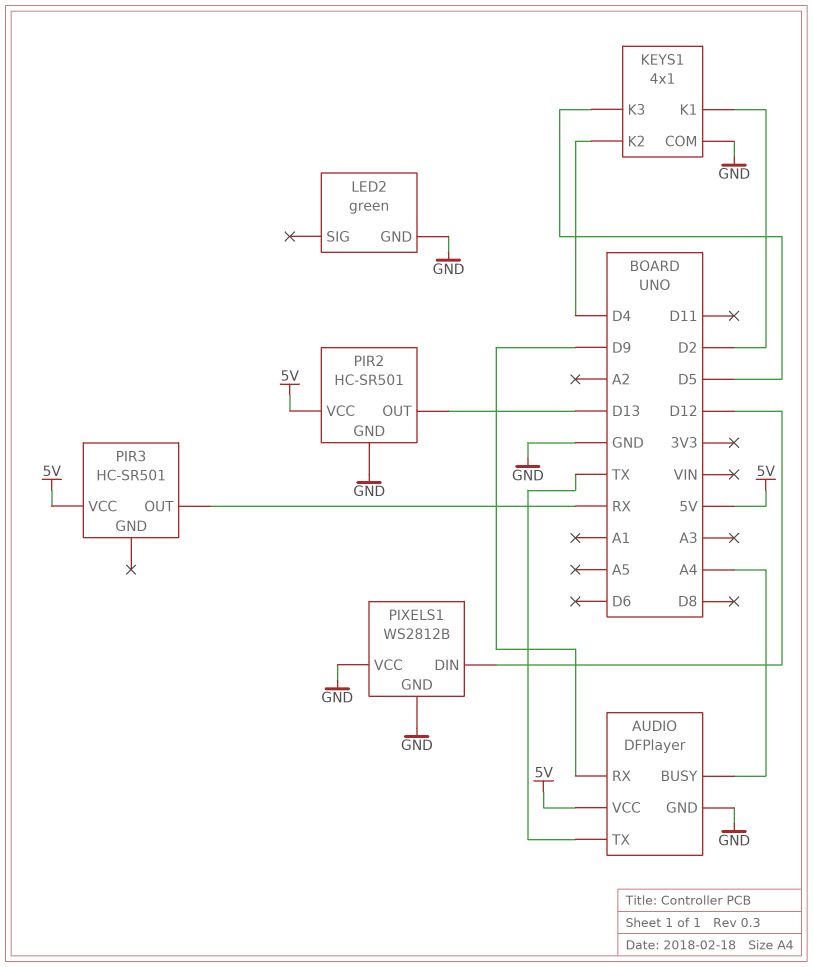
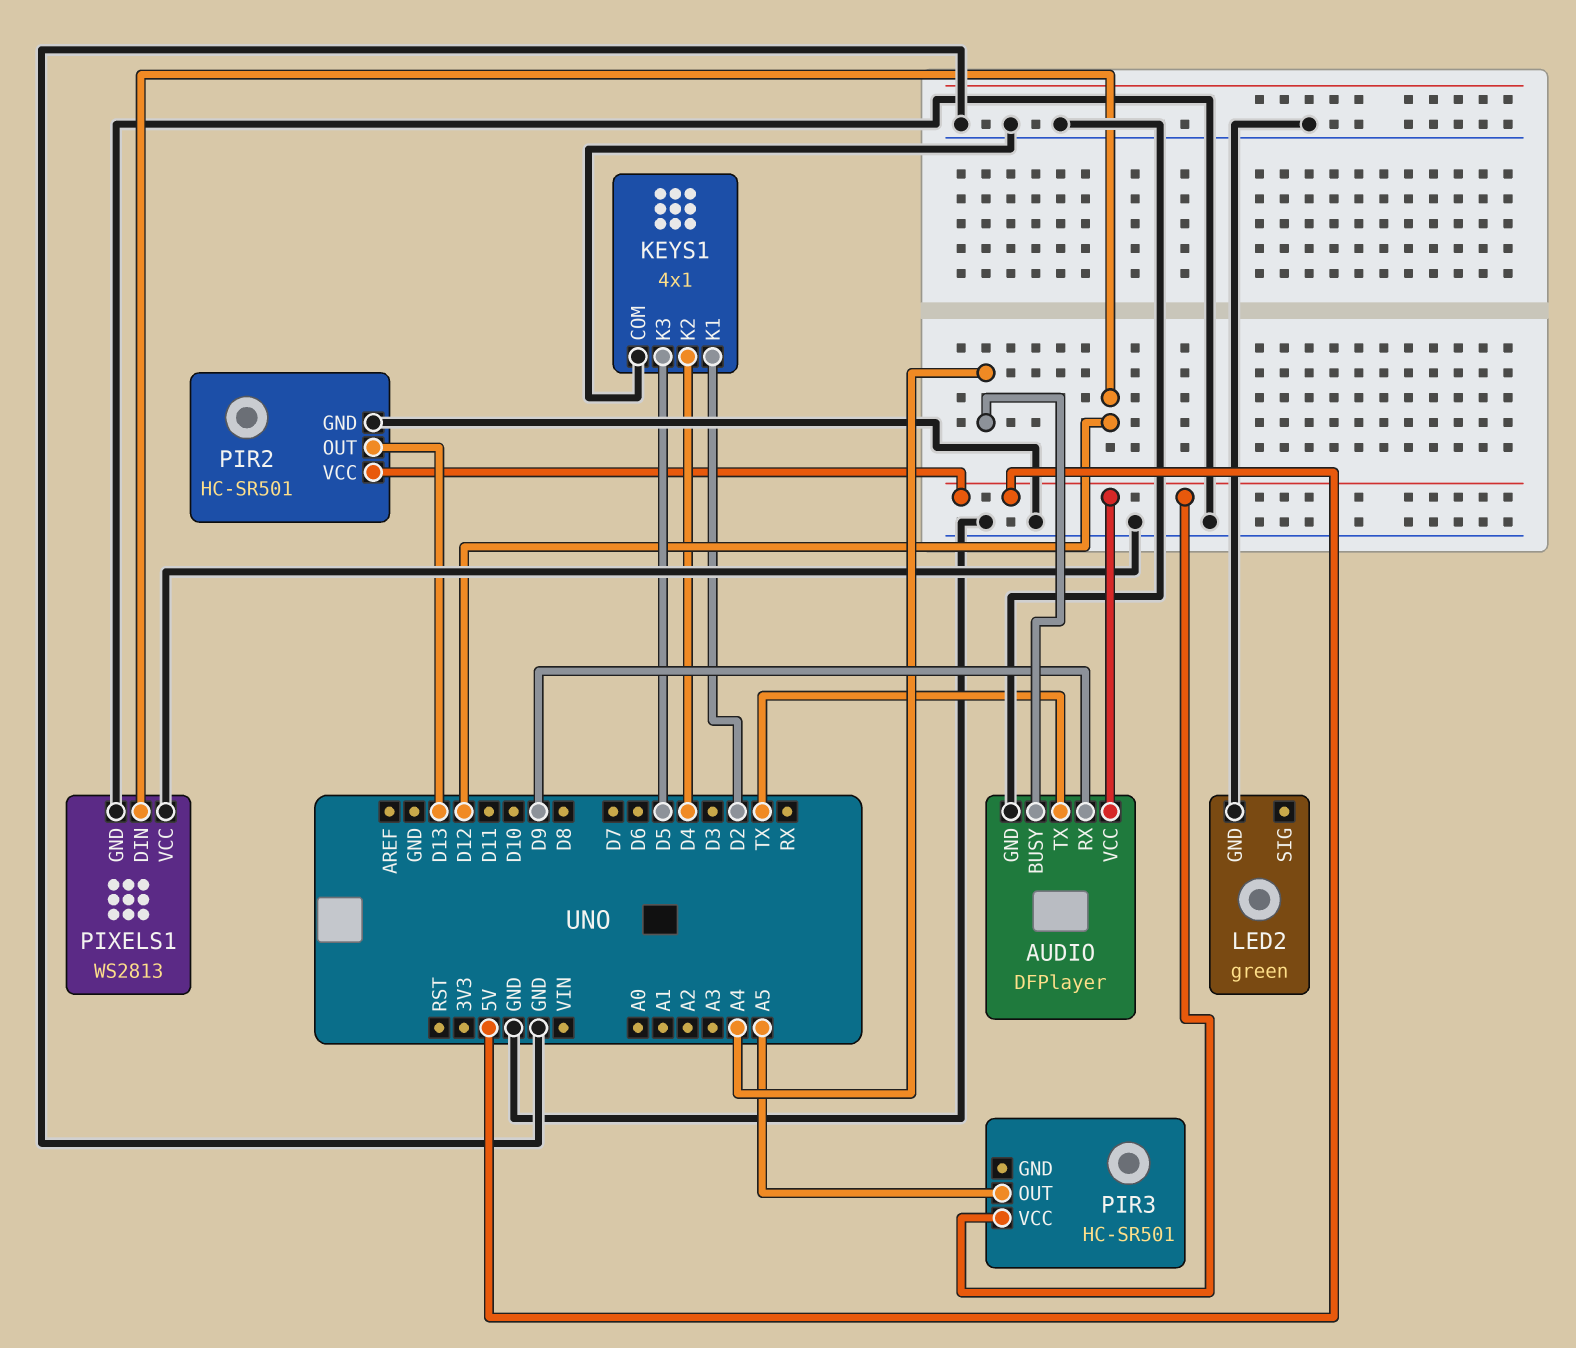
PIR3 pin OUT: RX -> A5
PIXELS1: WS2812B -> WS2813

